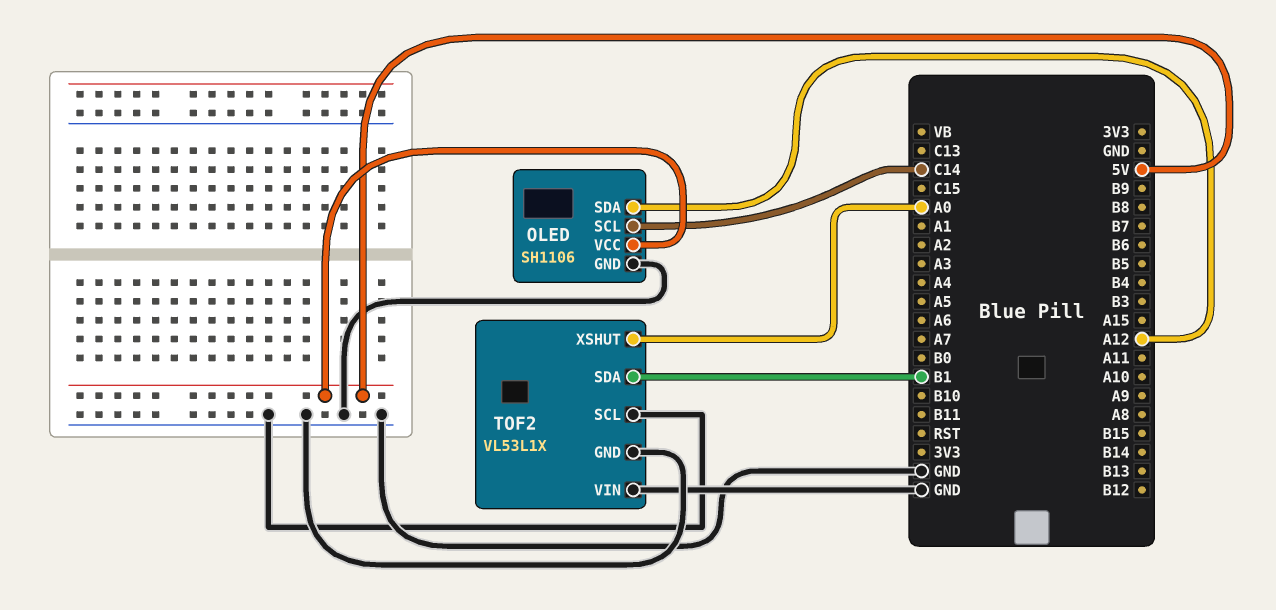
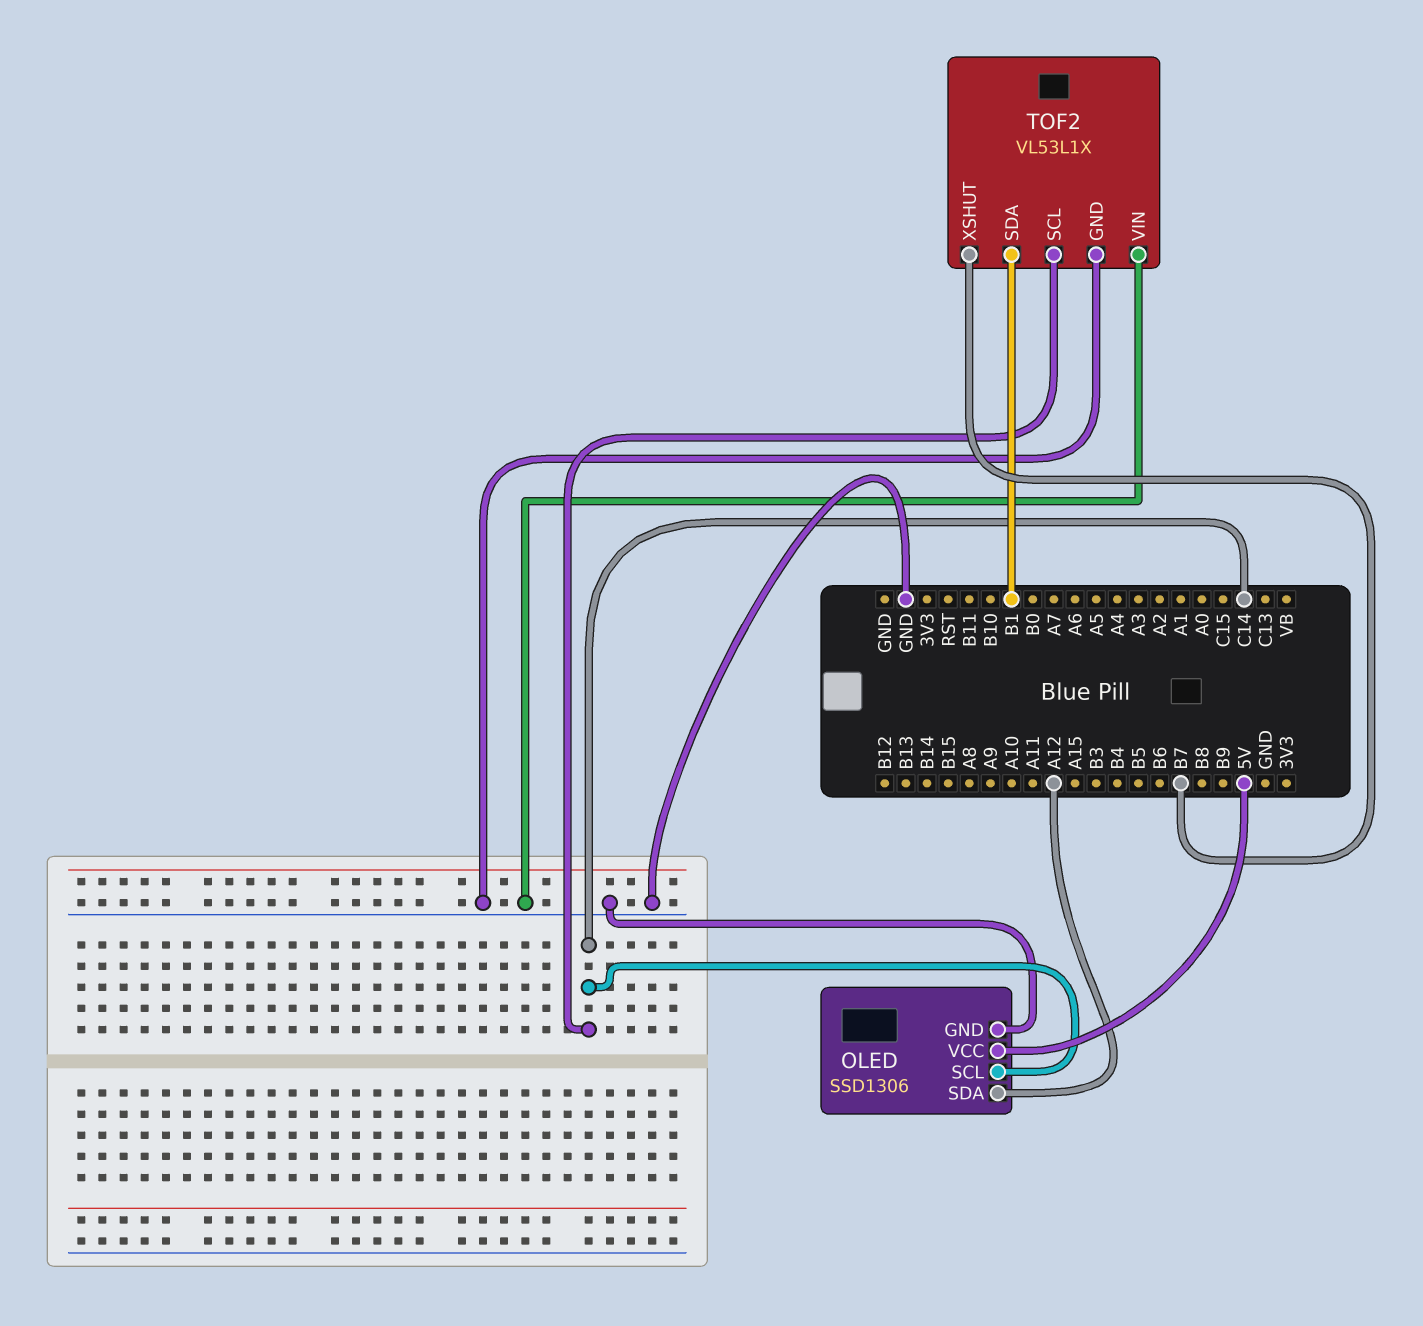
OLED: SH1106 -> SSD1306
TOF2 pin SCL: GND -> C14
TOF2 pin XSHUT: A0 -> B7

